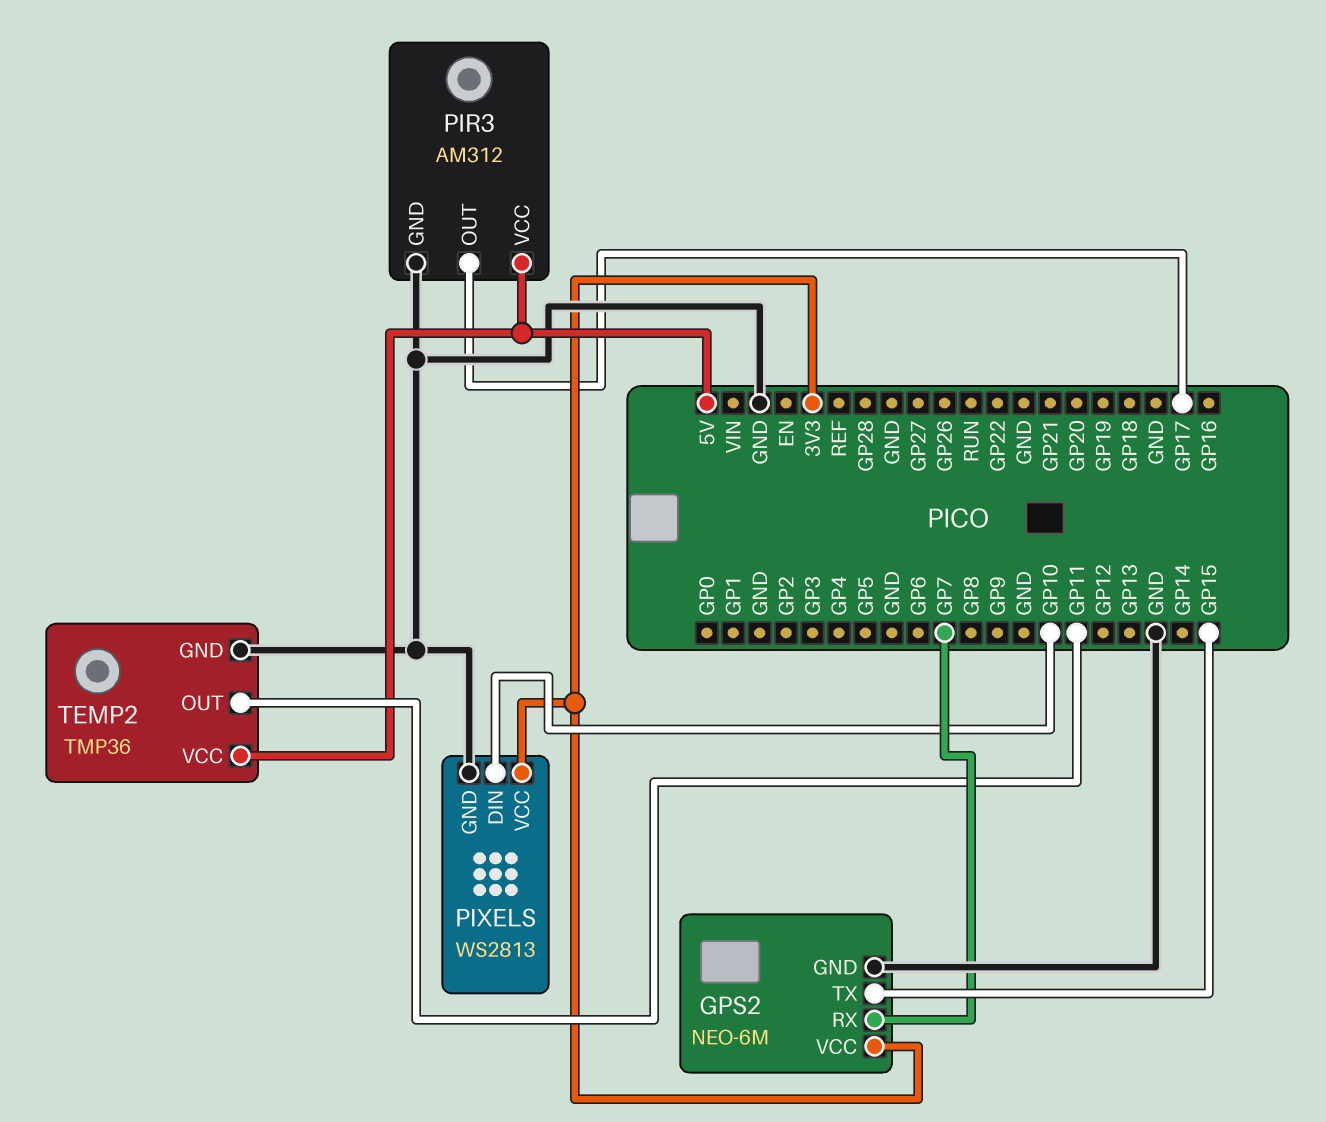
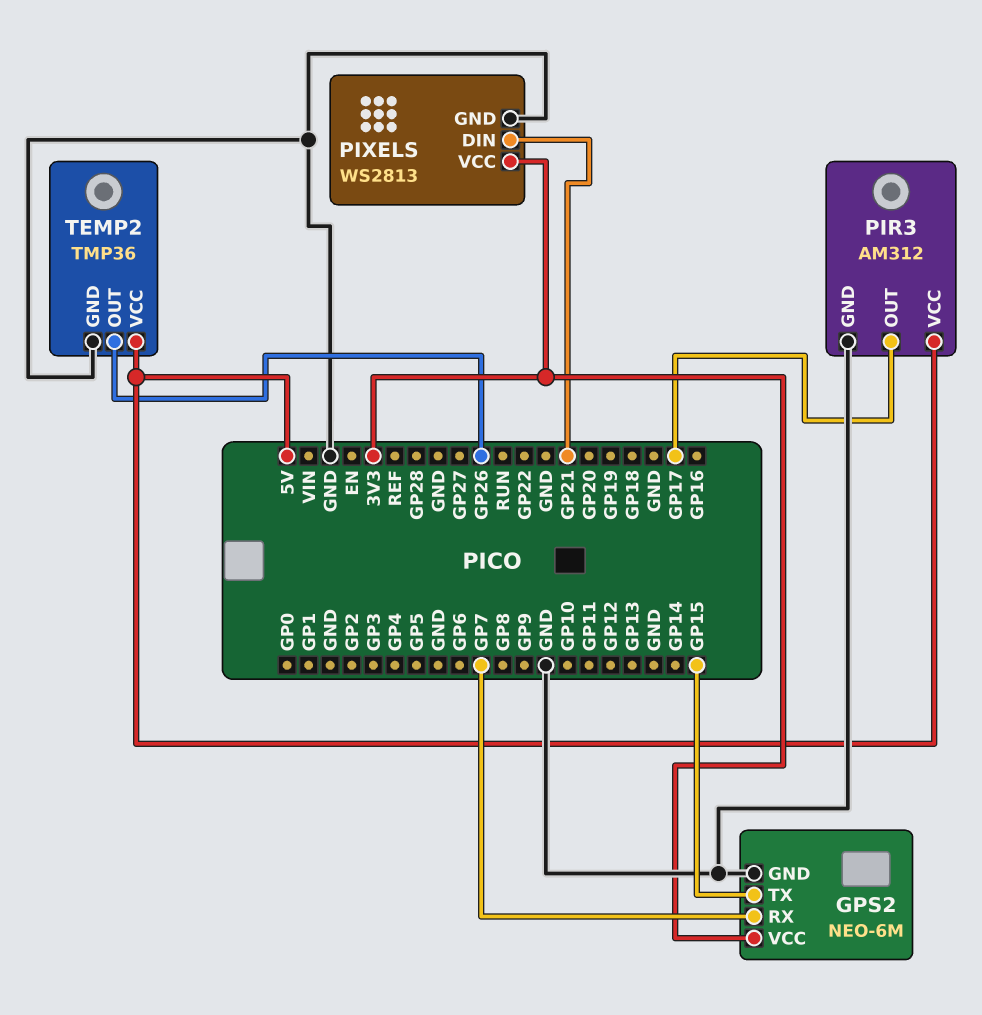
PIXELS pin DIN: GP10 -> GP21
TEMP2 pin OUT: GP11 -> GP26

